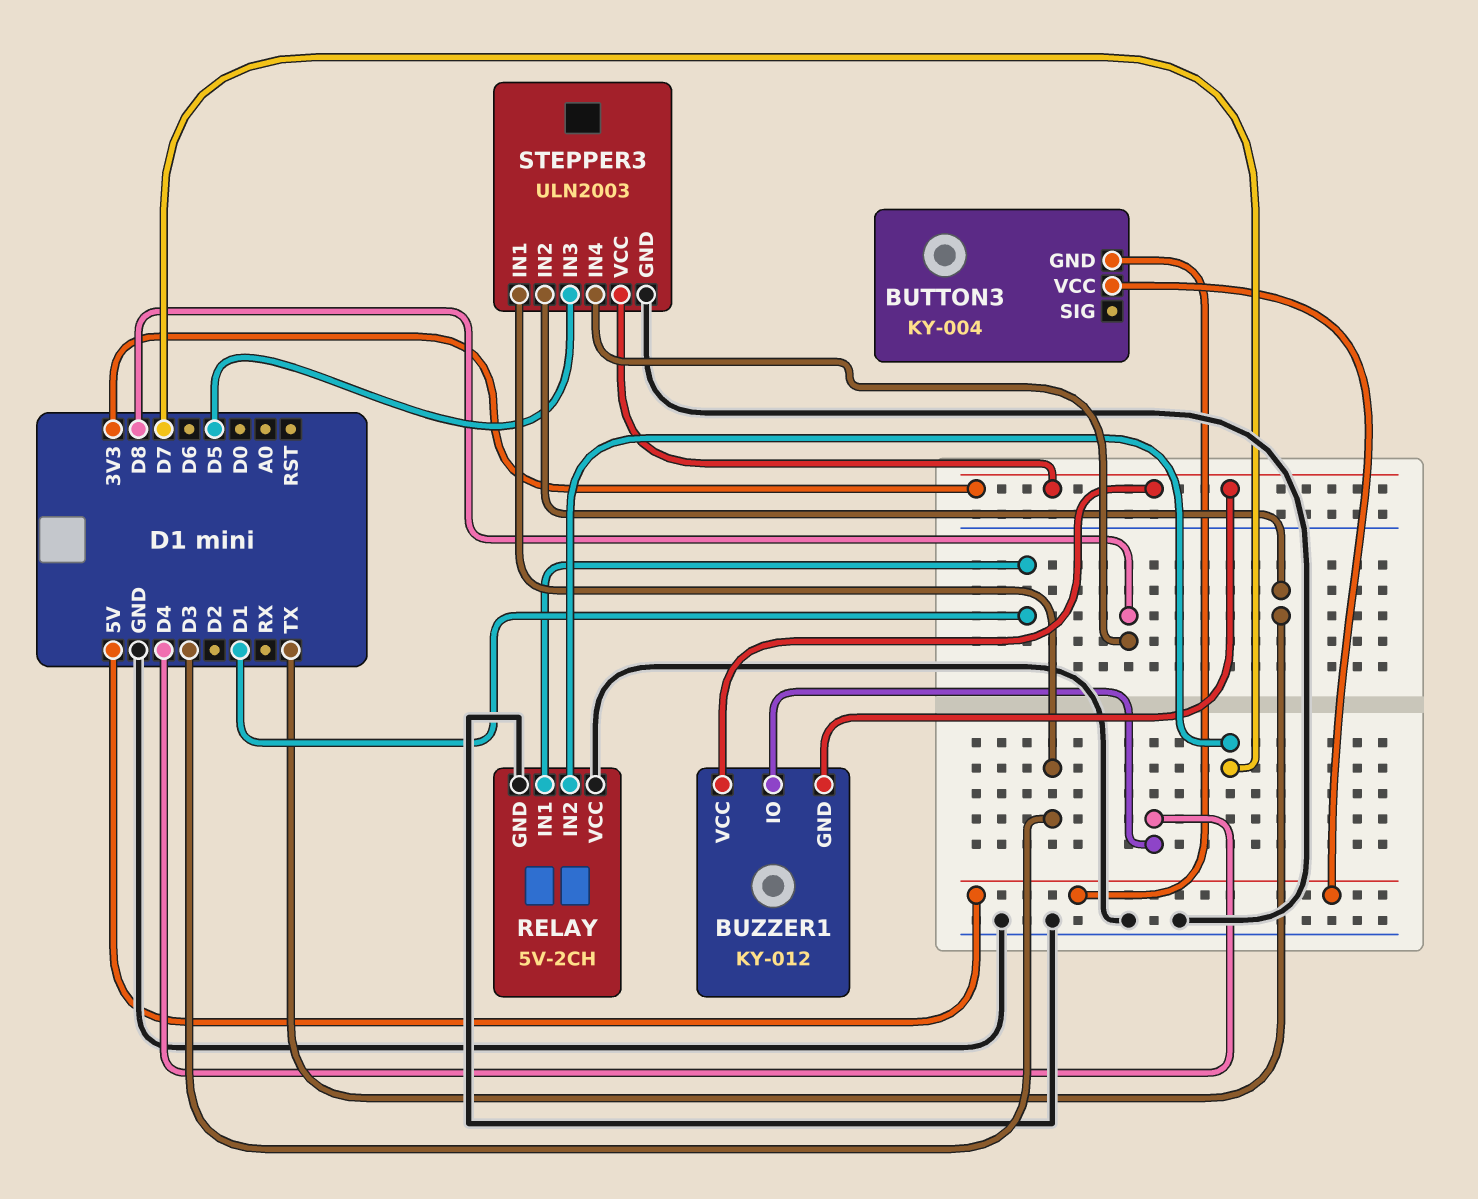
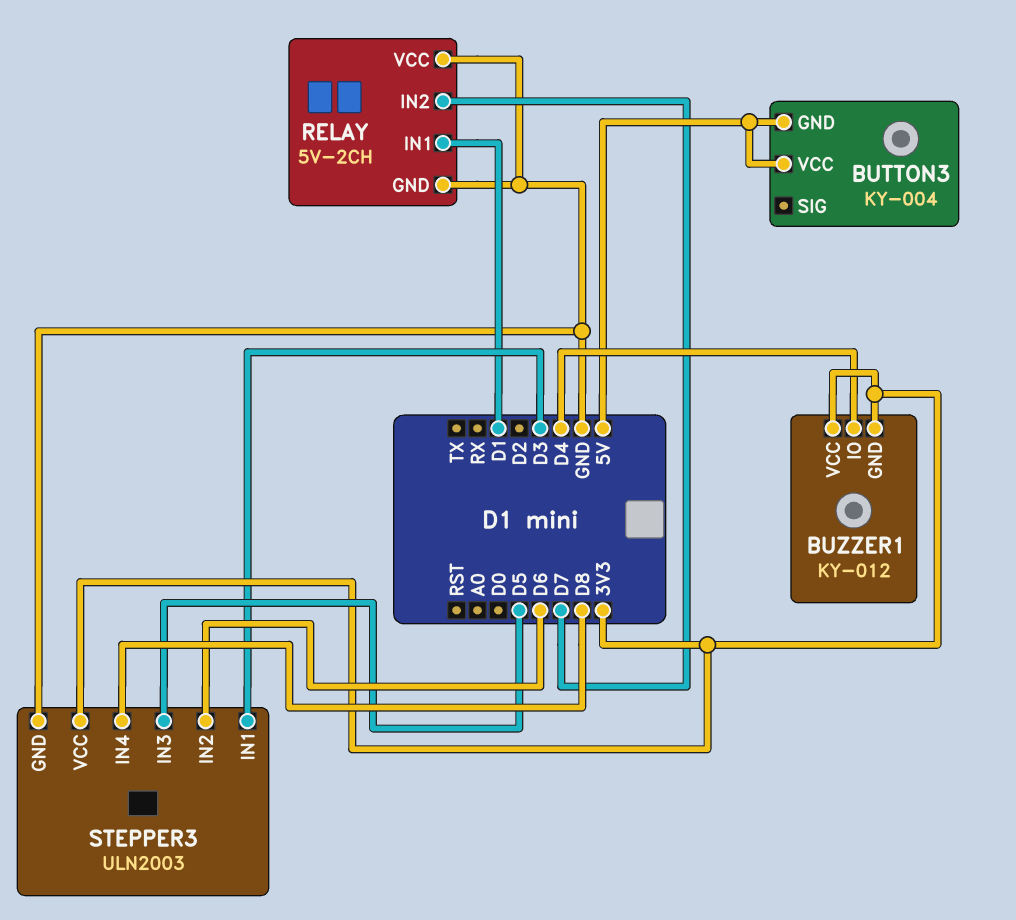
STEPPER3 pin IN2: TX -> D6

